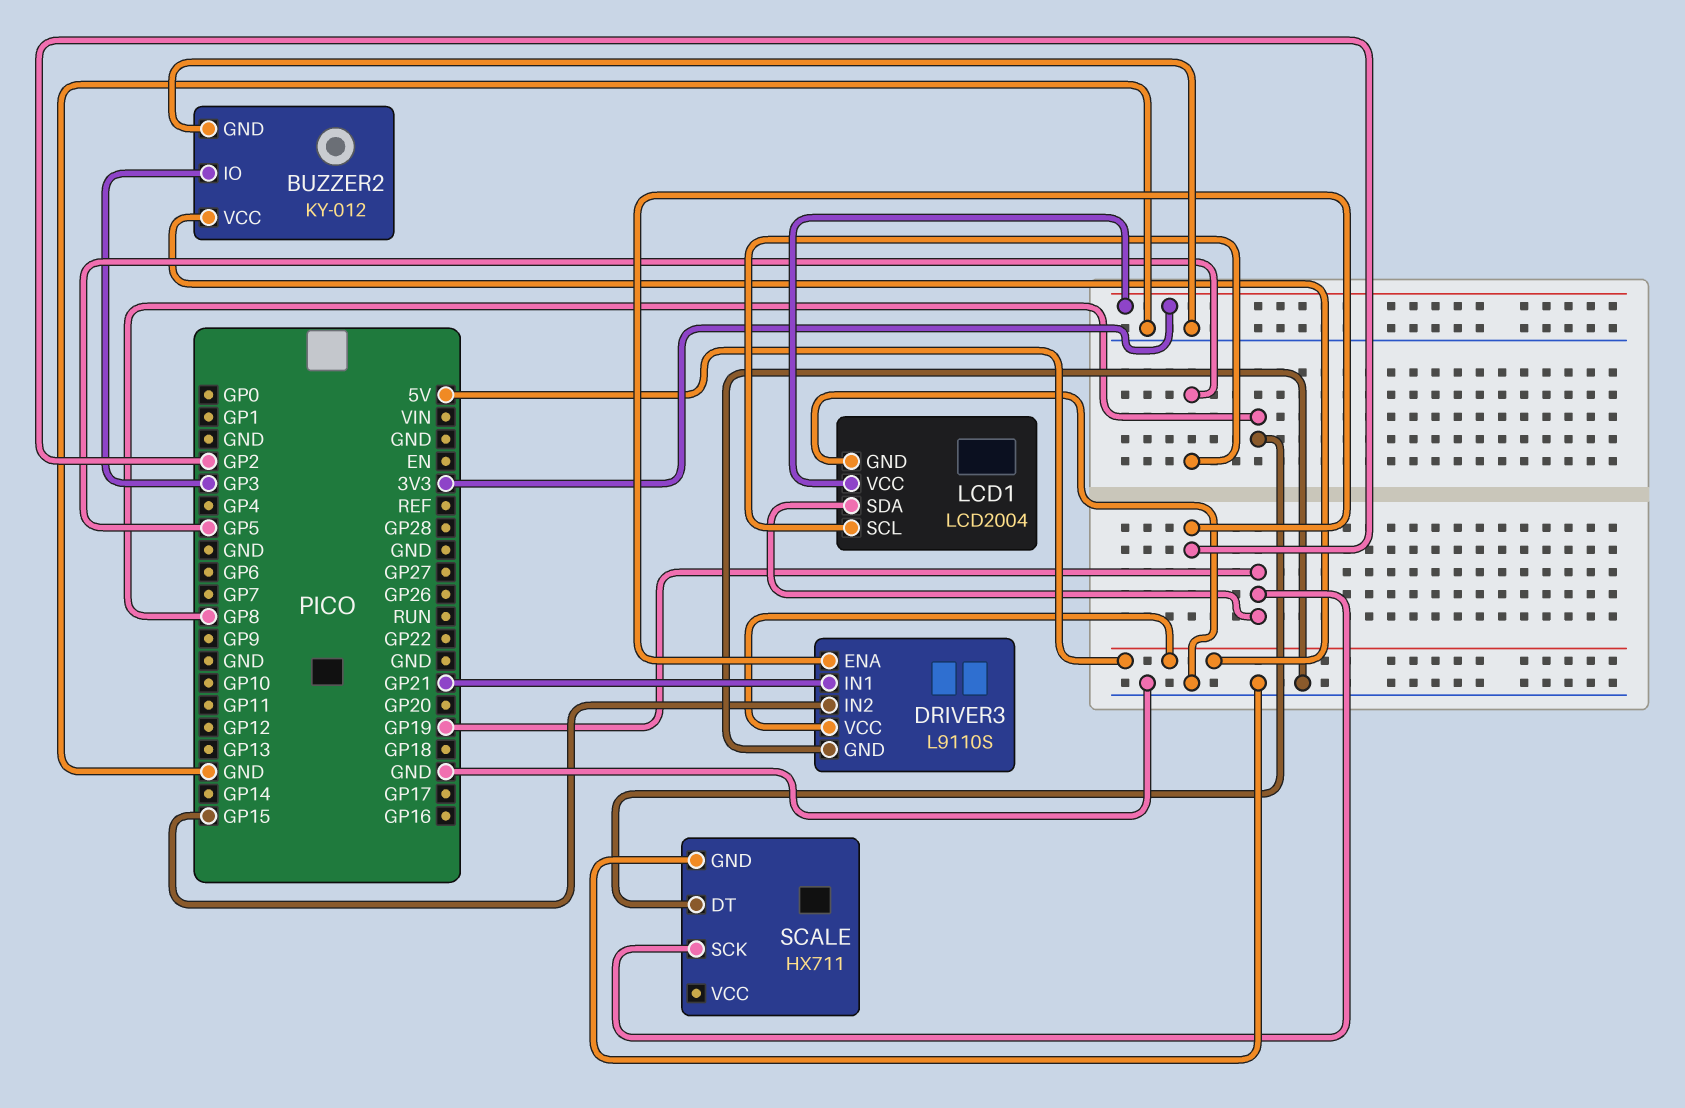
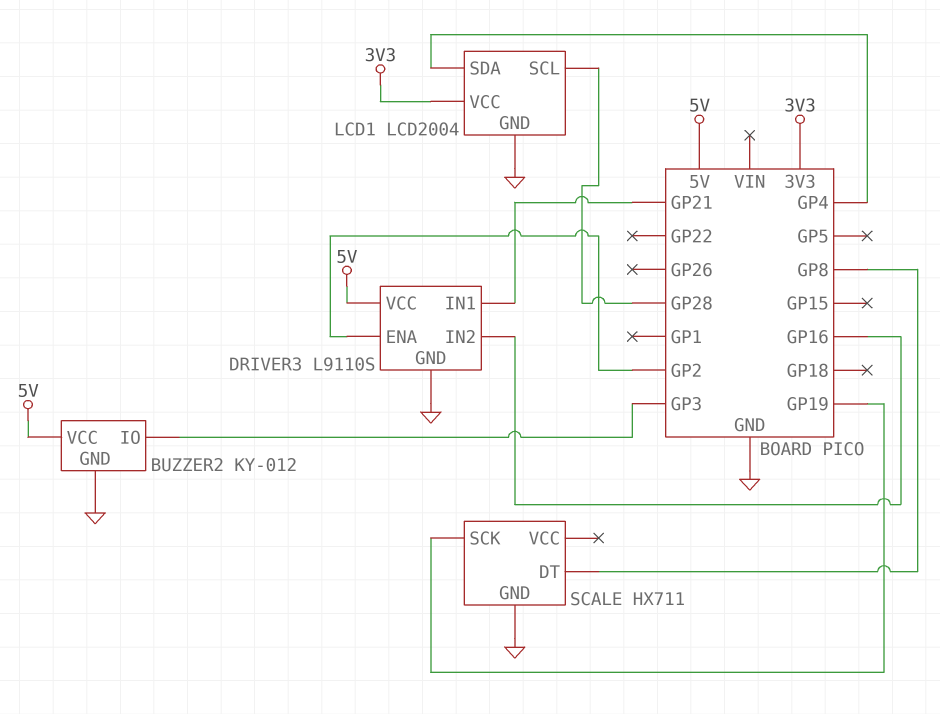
DRIVER3 pin IN2: GP15 -> GP16
LCD1 pin SCL: GP5 -> GP28
LCD1 pin SDA: GP19 -> GP4

